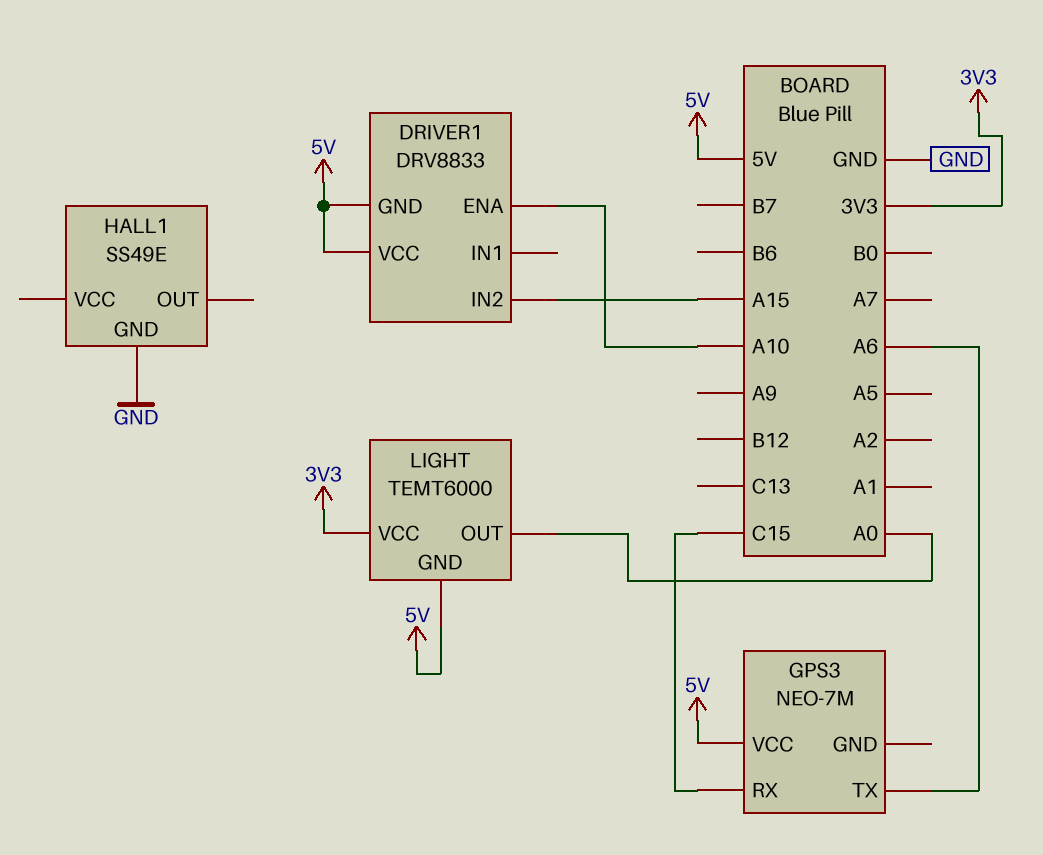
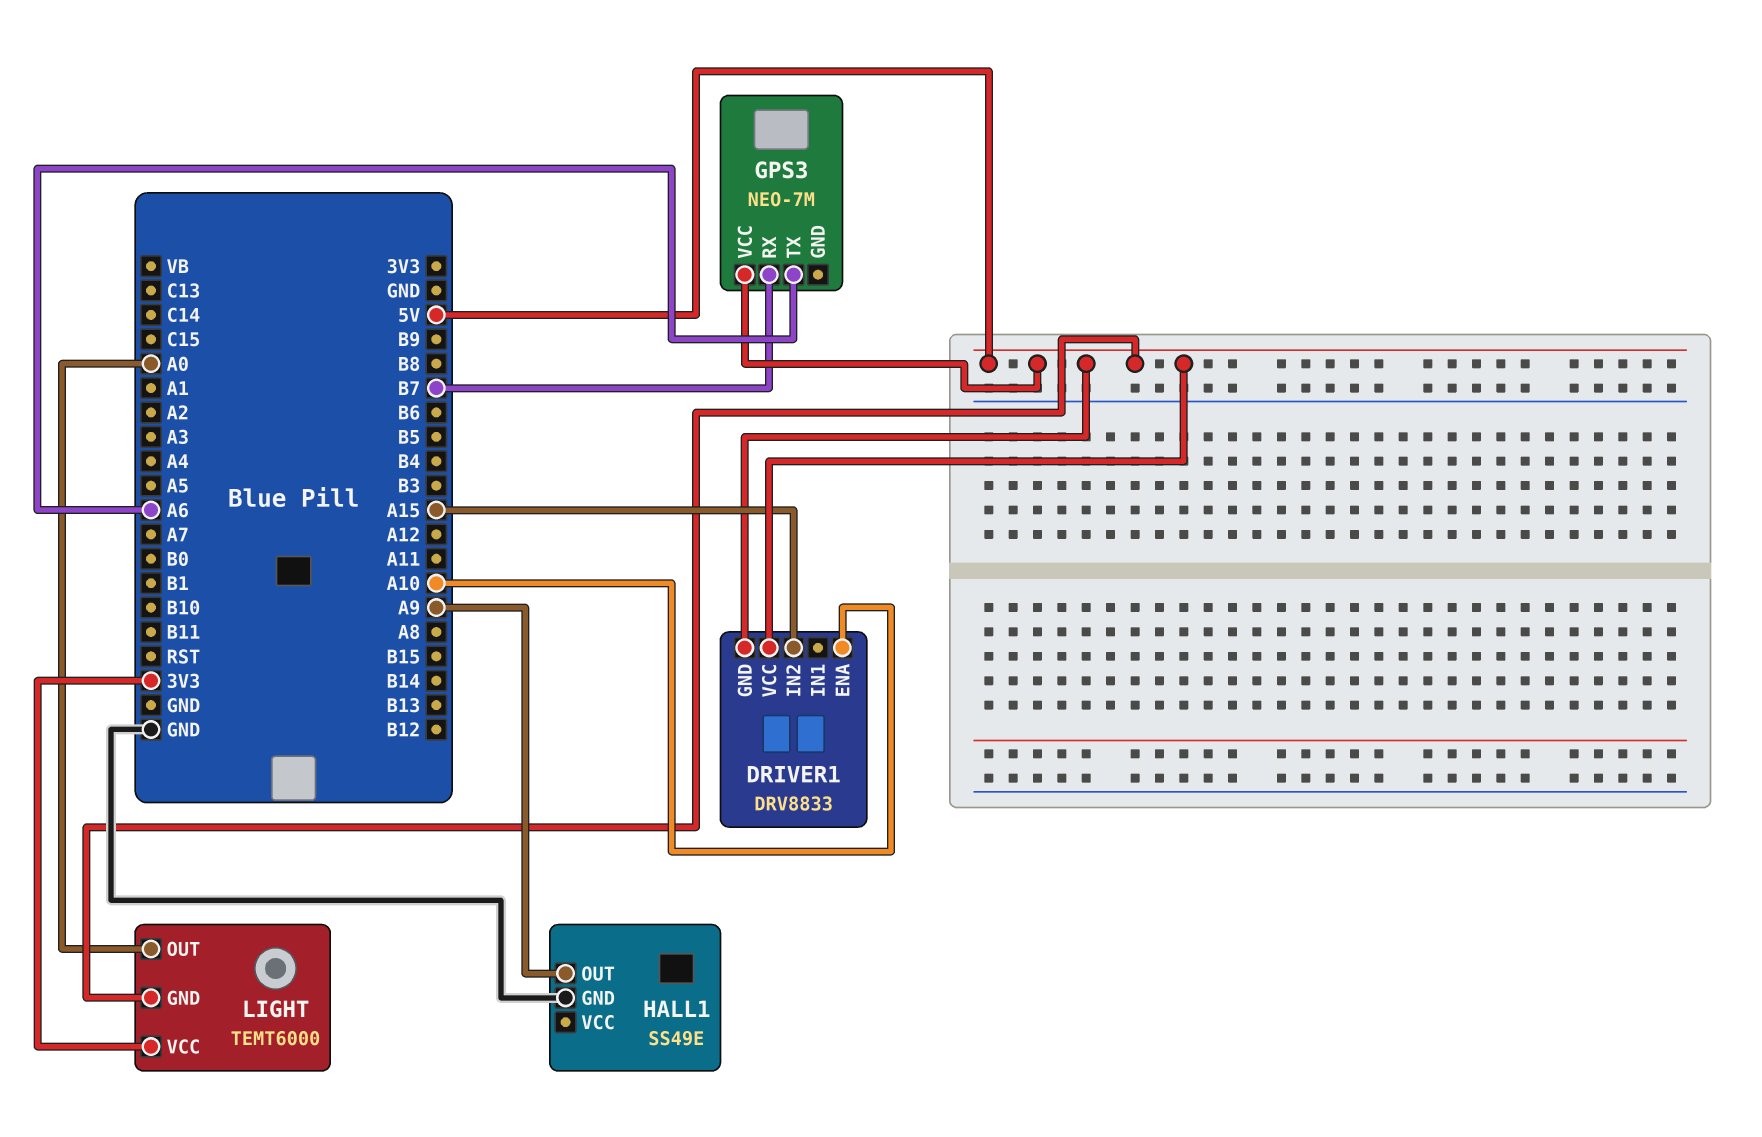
GPS3 pin RX: C15 -> B7
HALL1 pin OUT: none -> A9

